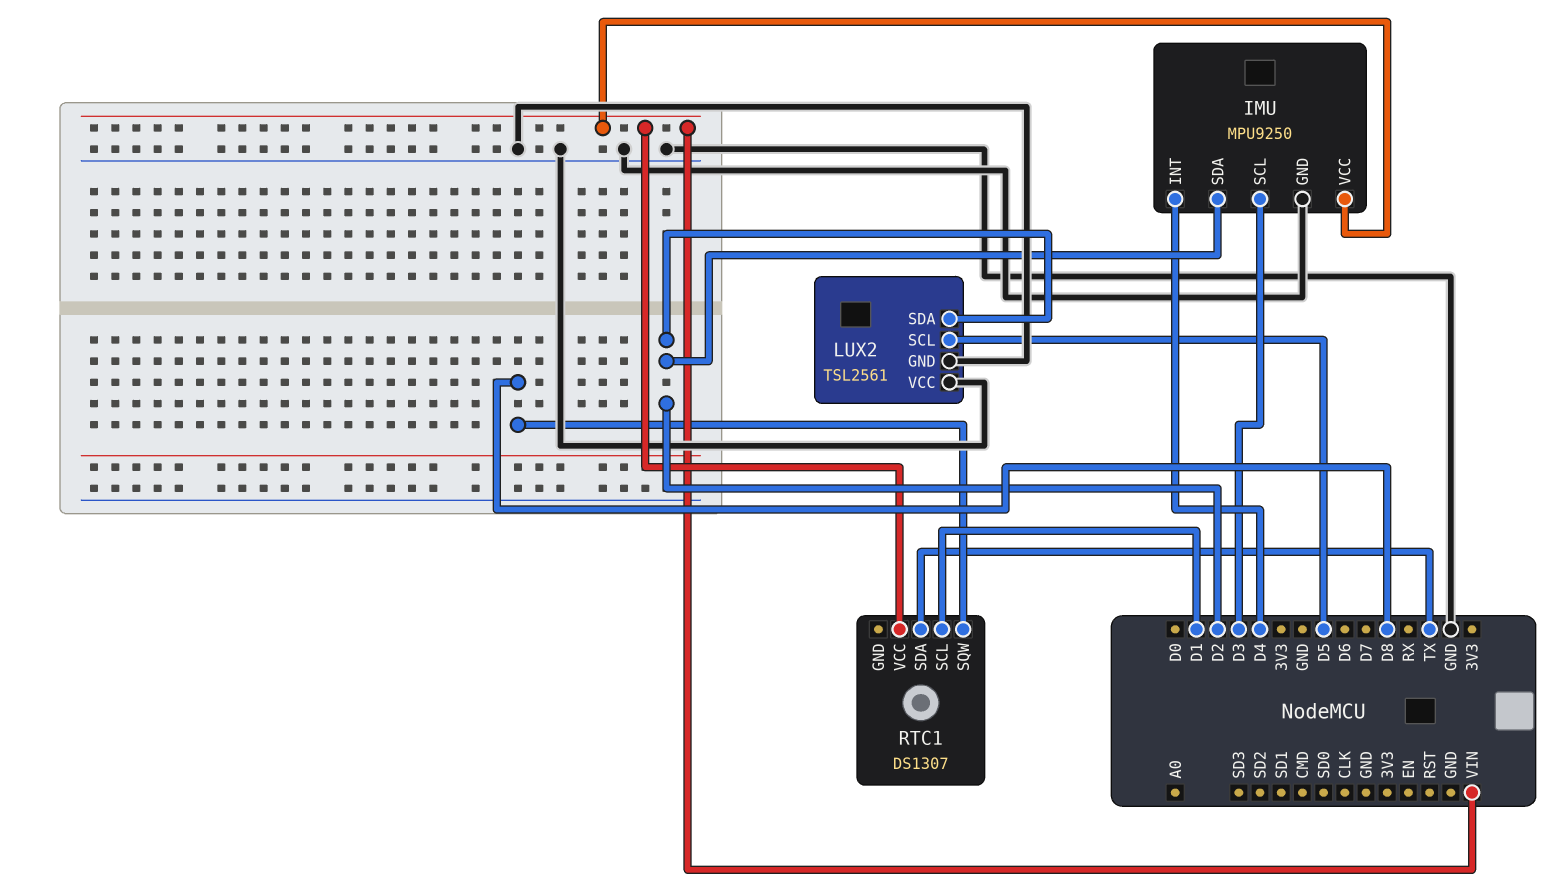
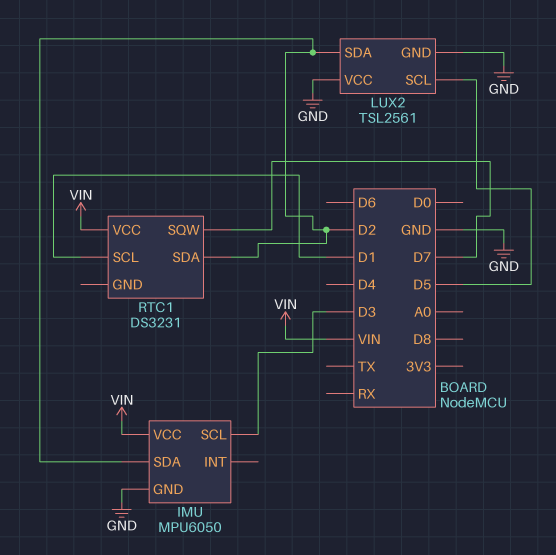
IMU: MPU9250 -> MPU6050
IMU pin INT: D4 -> none
RTC1: DS1307 -> DS3231
RTC1 pin SDA: TX -> D2
RTC1 pin SQW: D8 -> D7

